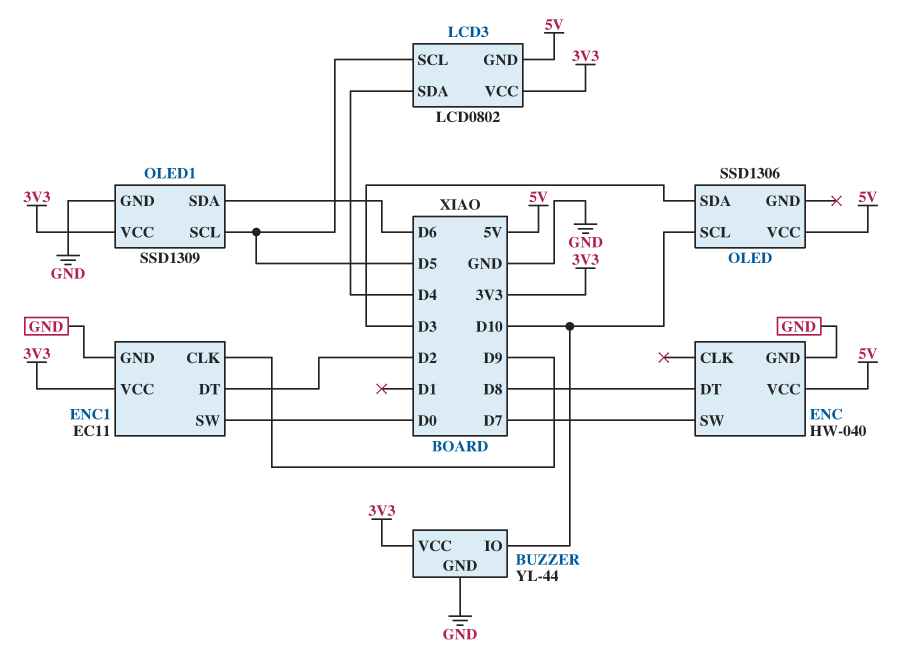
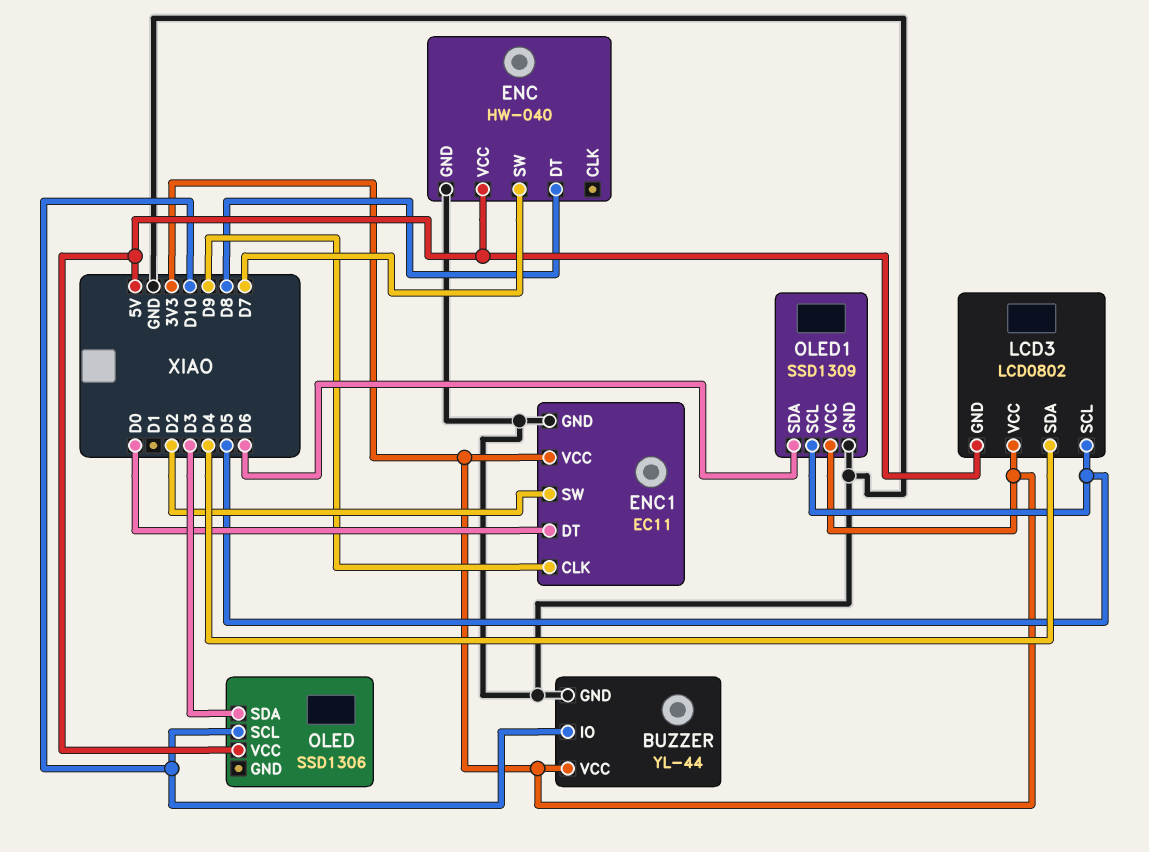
ENC1 pin DT: D2 -> D0
ENC1 pin SW: D0 -> D2

